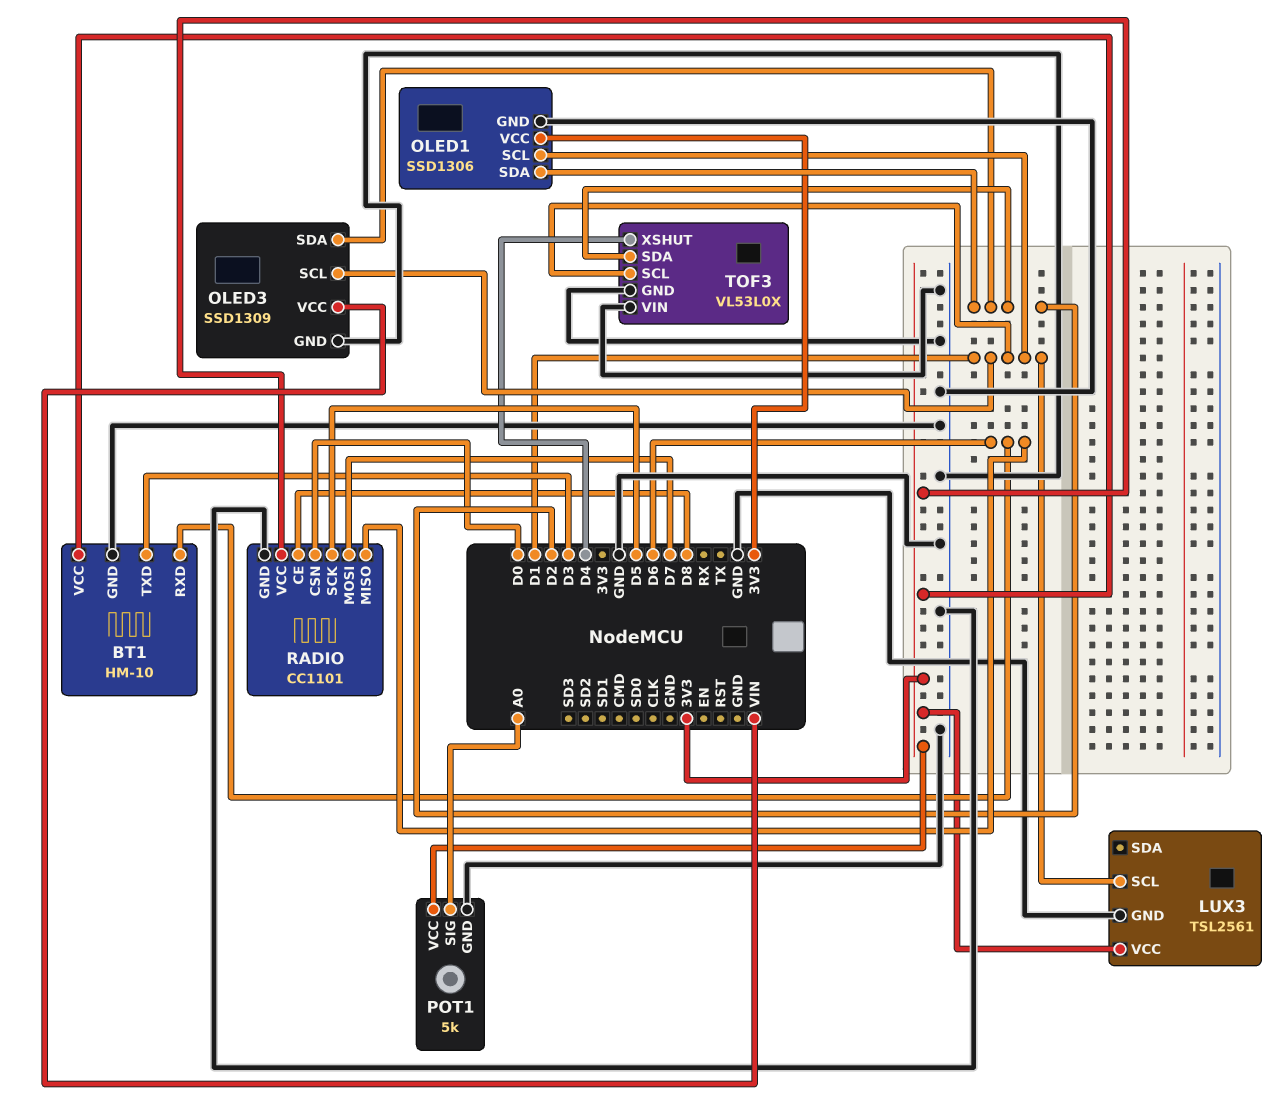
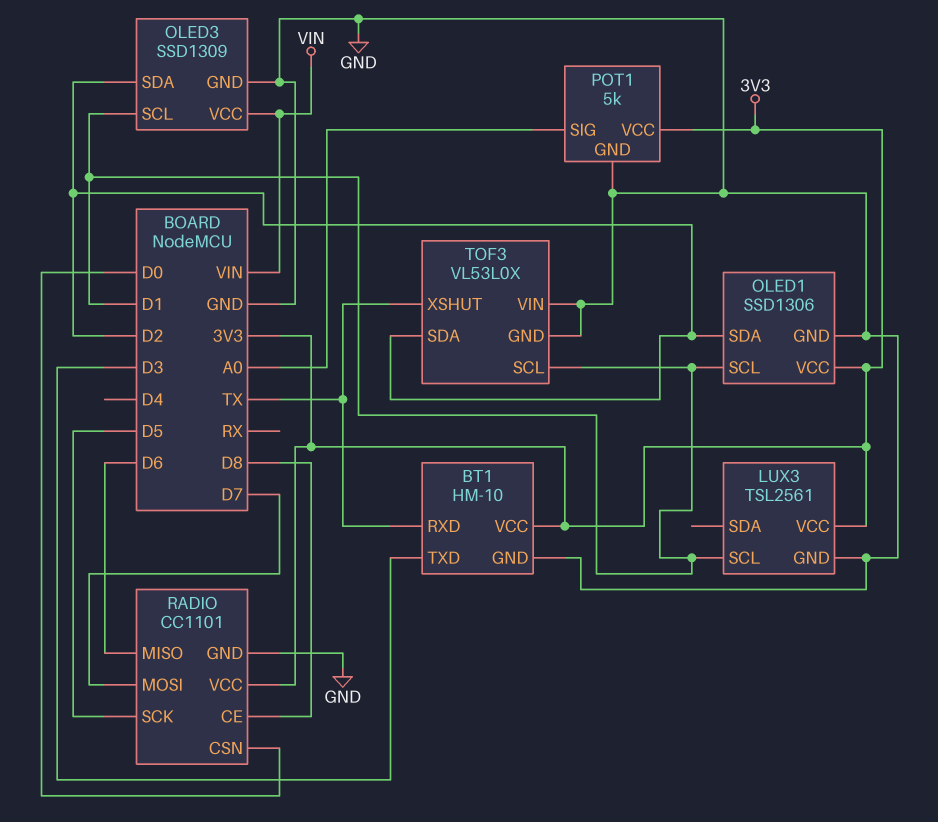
BT1 pin RXD: D6 -> TX
TOF3 pin XSHUT: D4 -> TX

